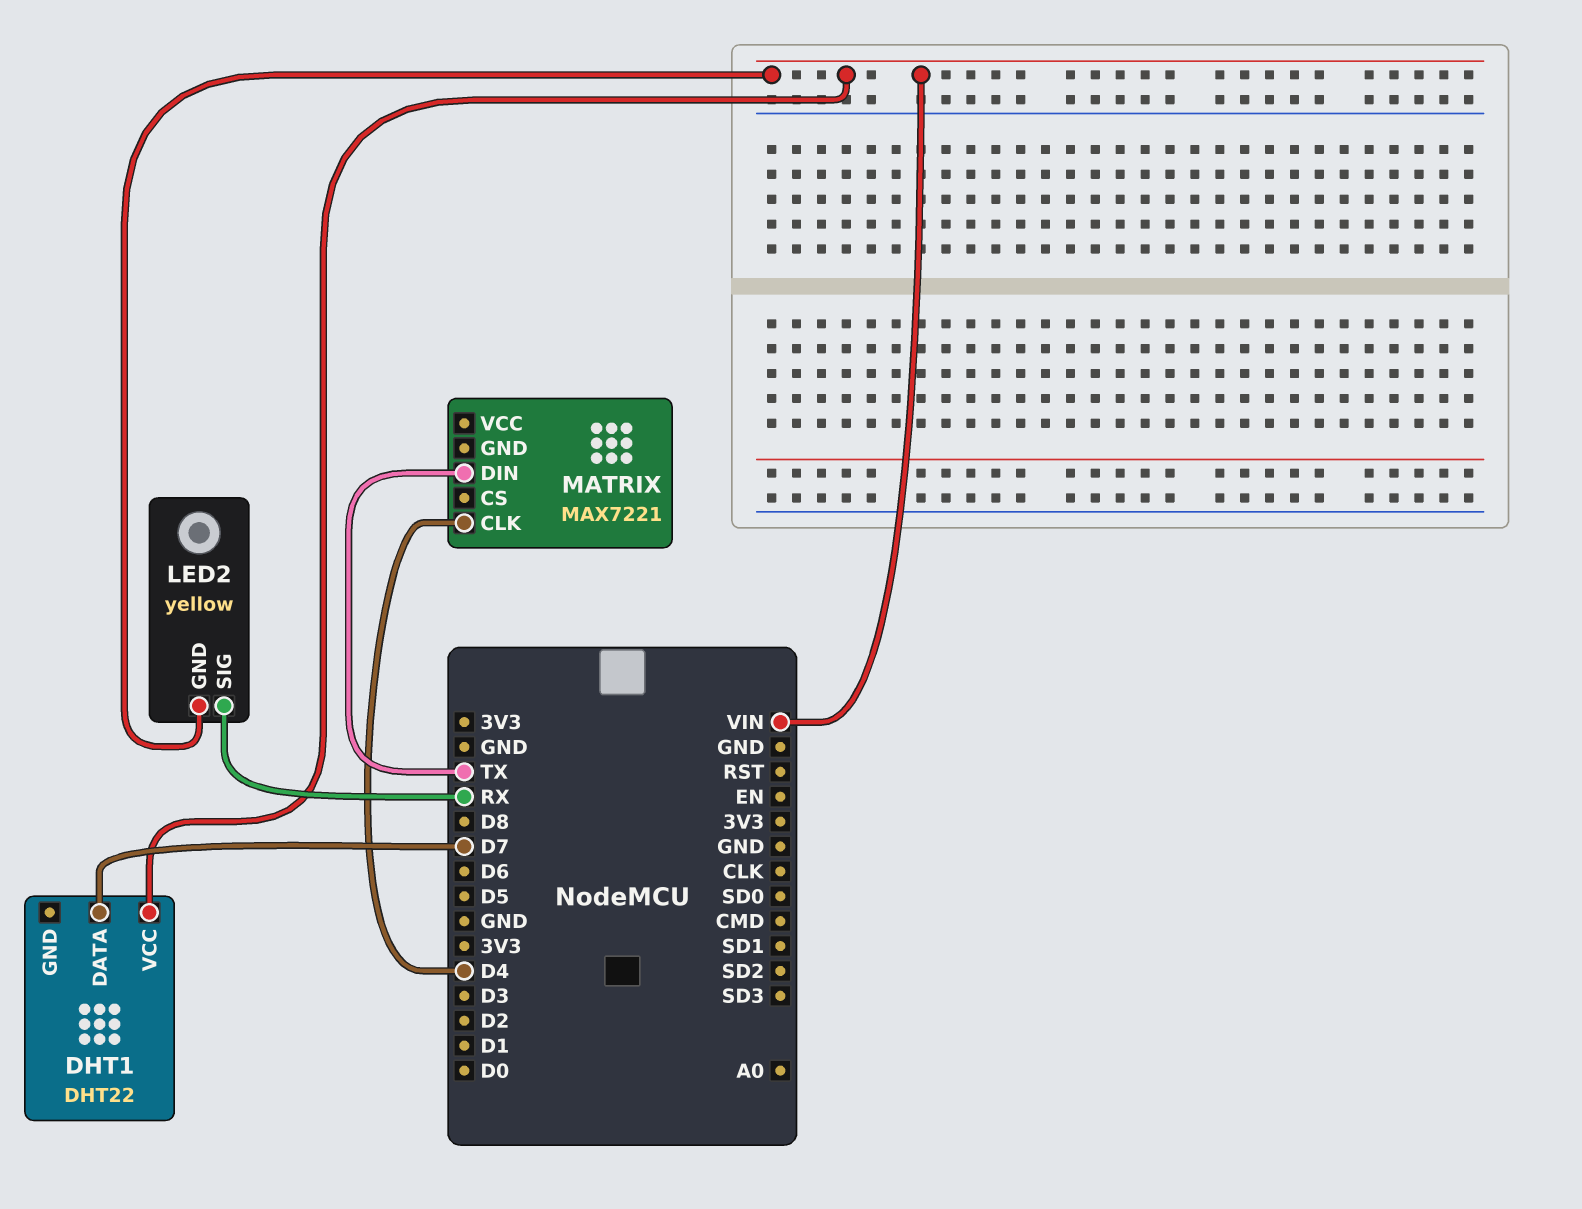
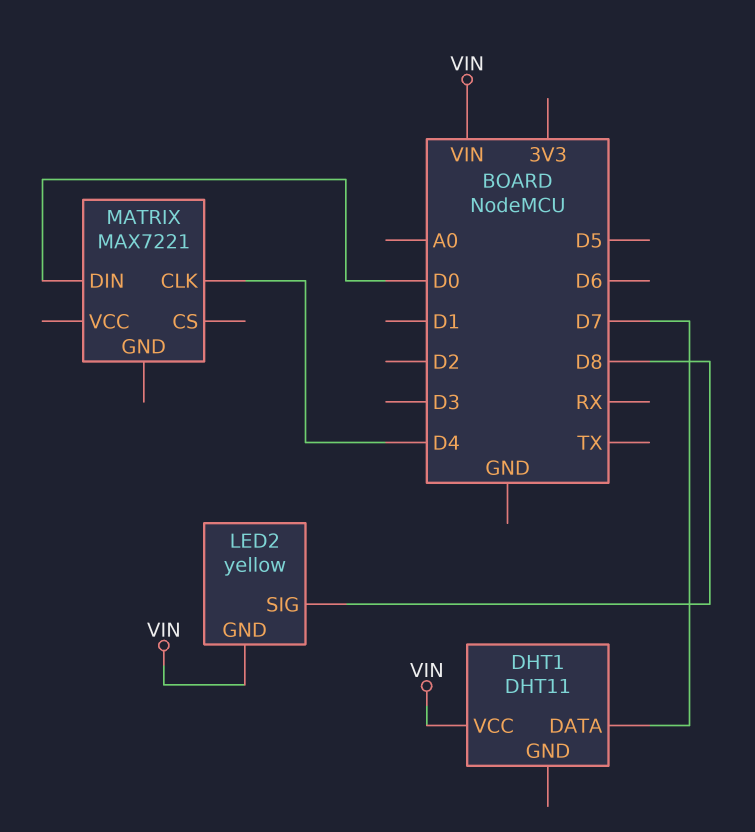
DHT1: DHT22 -> DHT11
LED2 pin SIG: RX -> D8
MATRIX pin DIN: TX -> D0

